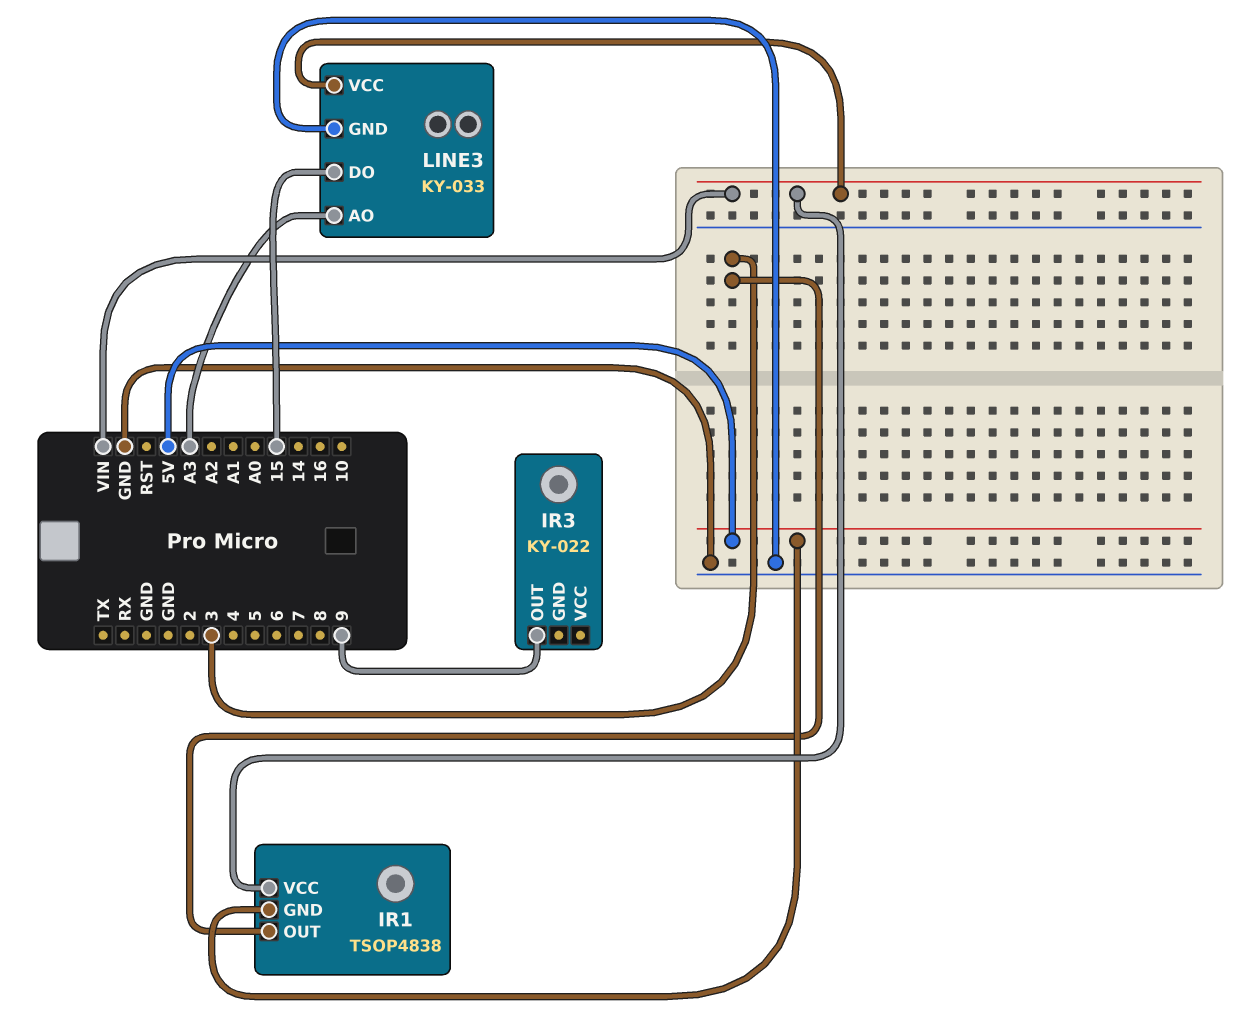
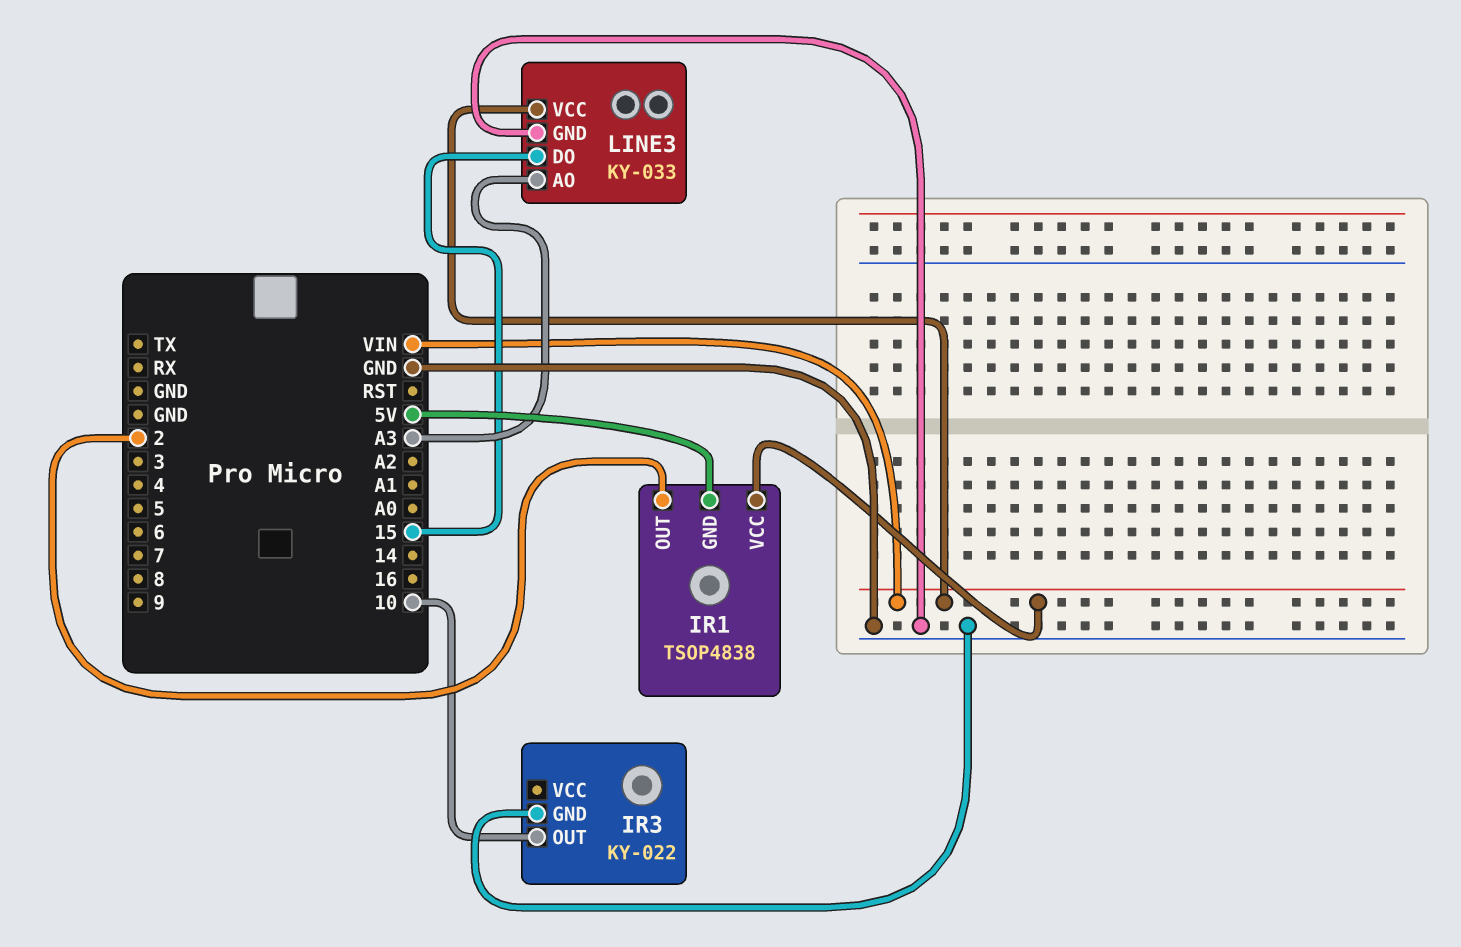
IR1 pin OUT: 3 -> 2
IR3 pin GND: none -> GND
IR3 pin OUT: 9 -> 10

